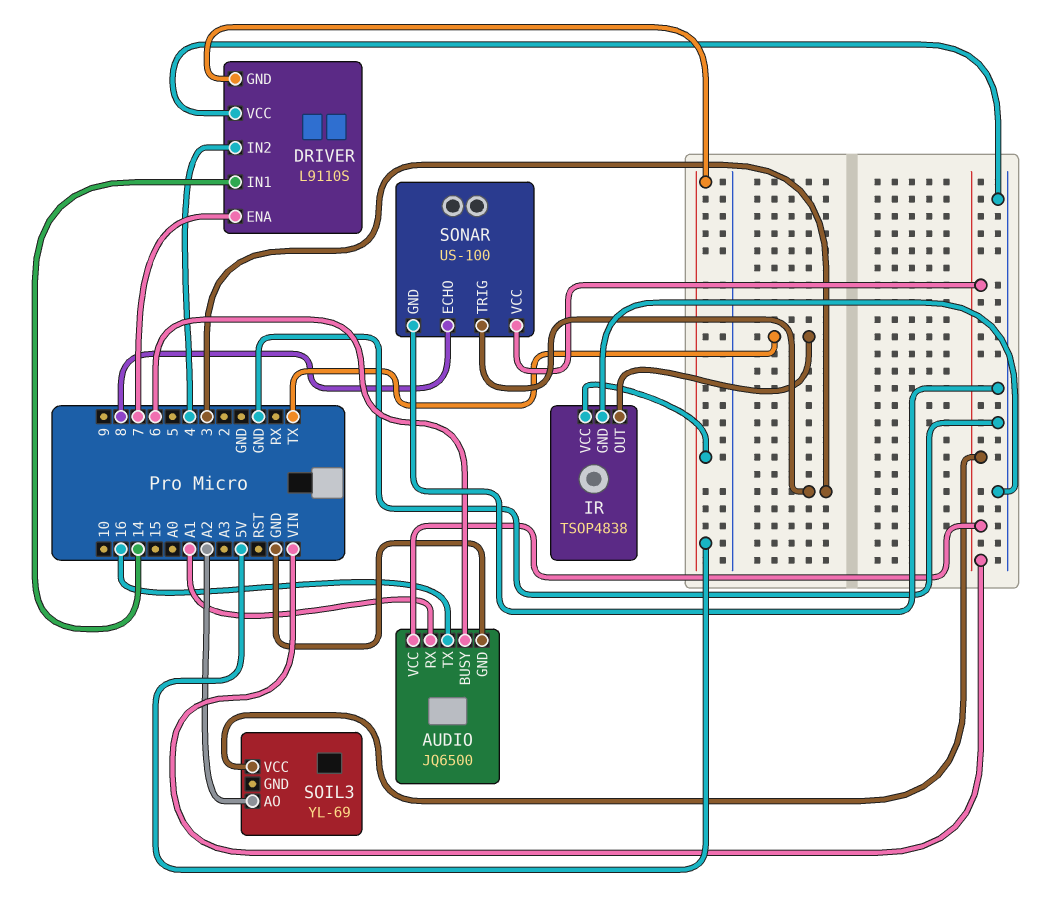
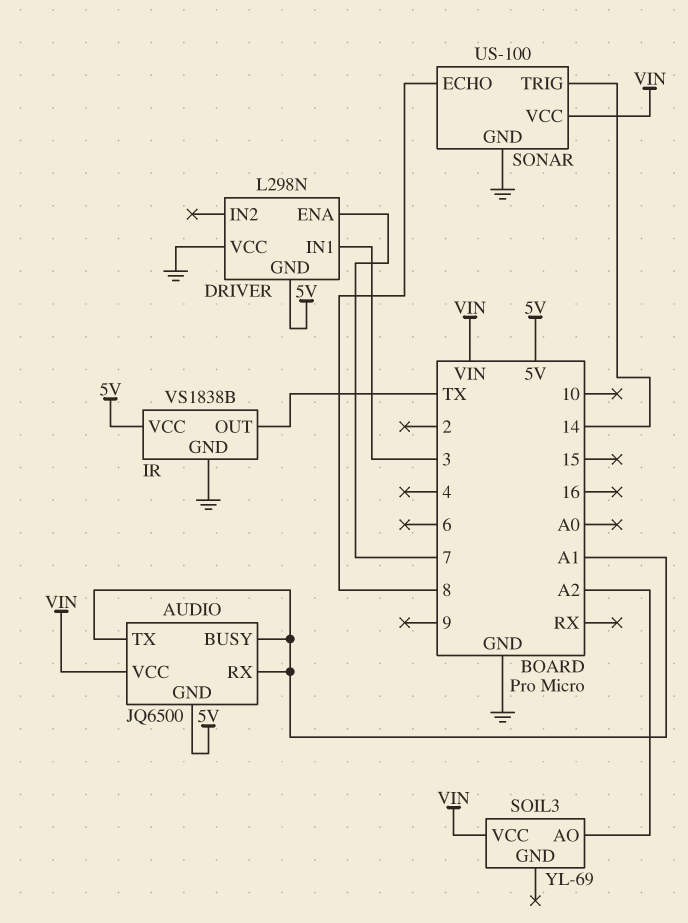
AUDIO pin BUSY: 6 -> A1
AUDIO pin GND: GND -> 5V
AUDIO pin TX: 16 -> A1
DRIVER: L9110S -> L298N
DRIVER pin IN1: 14 -> 3
DRIVER pin IN2: 4 -> none
IR: TSOP4838 -> VS1838B
SONAR pin TRIG: 3 -> 14

